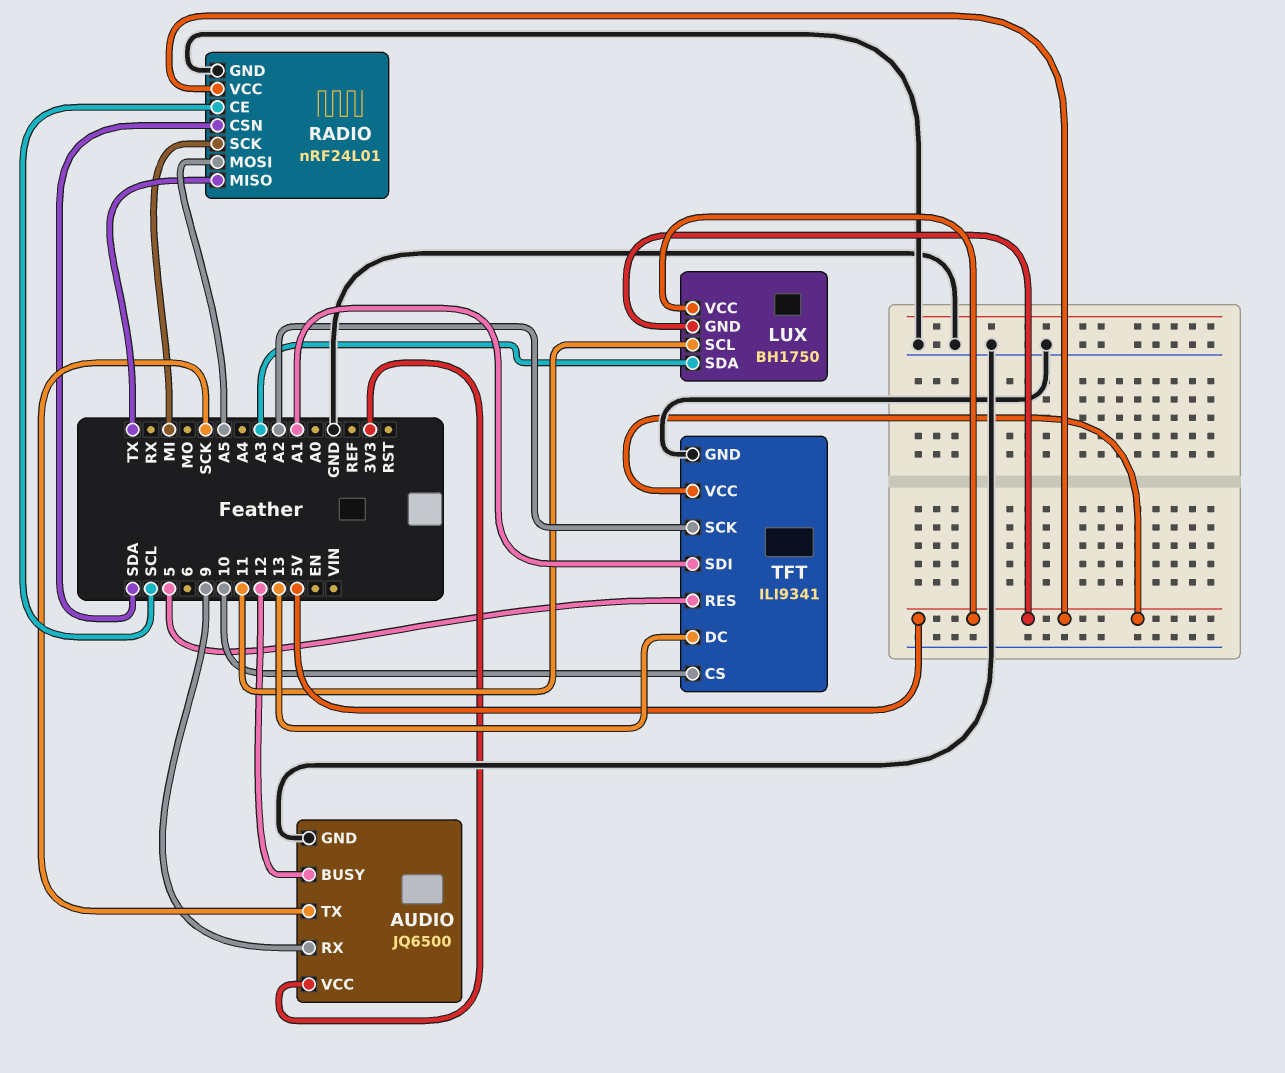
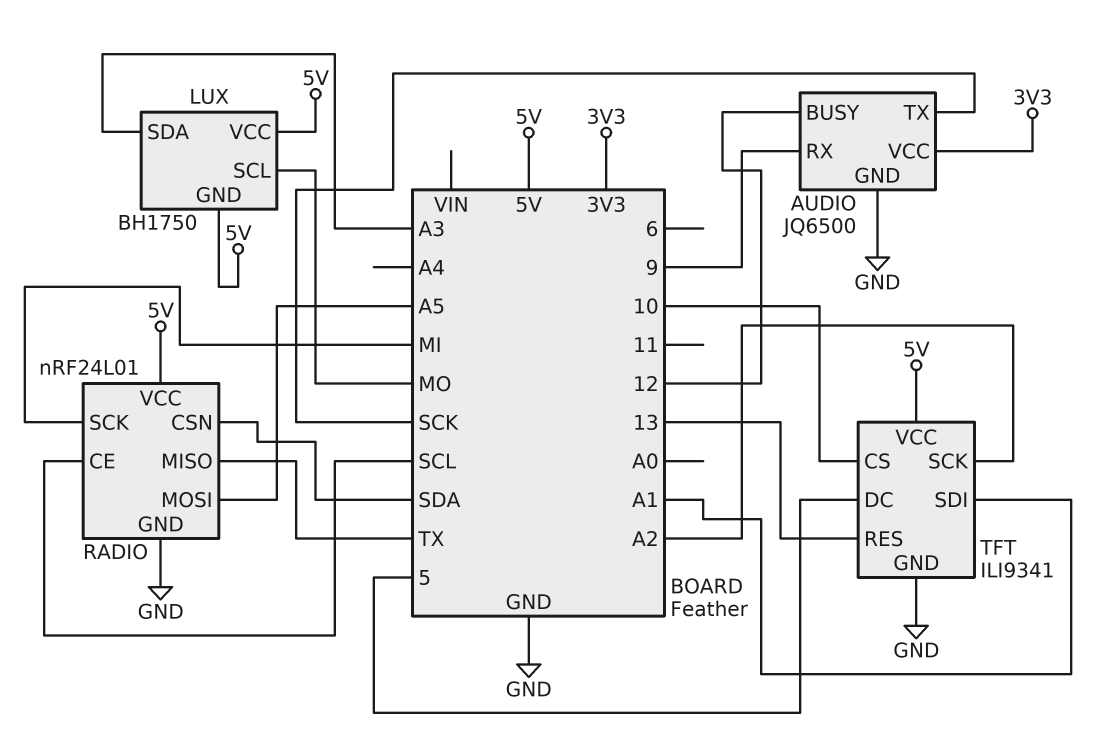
LUX pin SCL: 11 -> MO
TFT pin DC: 13 -> 5
TFT pin RES: 5 -> 13

